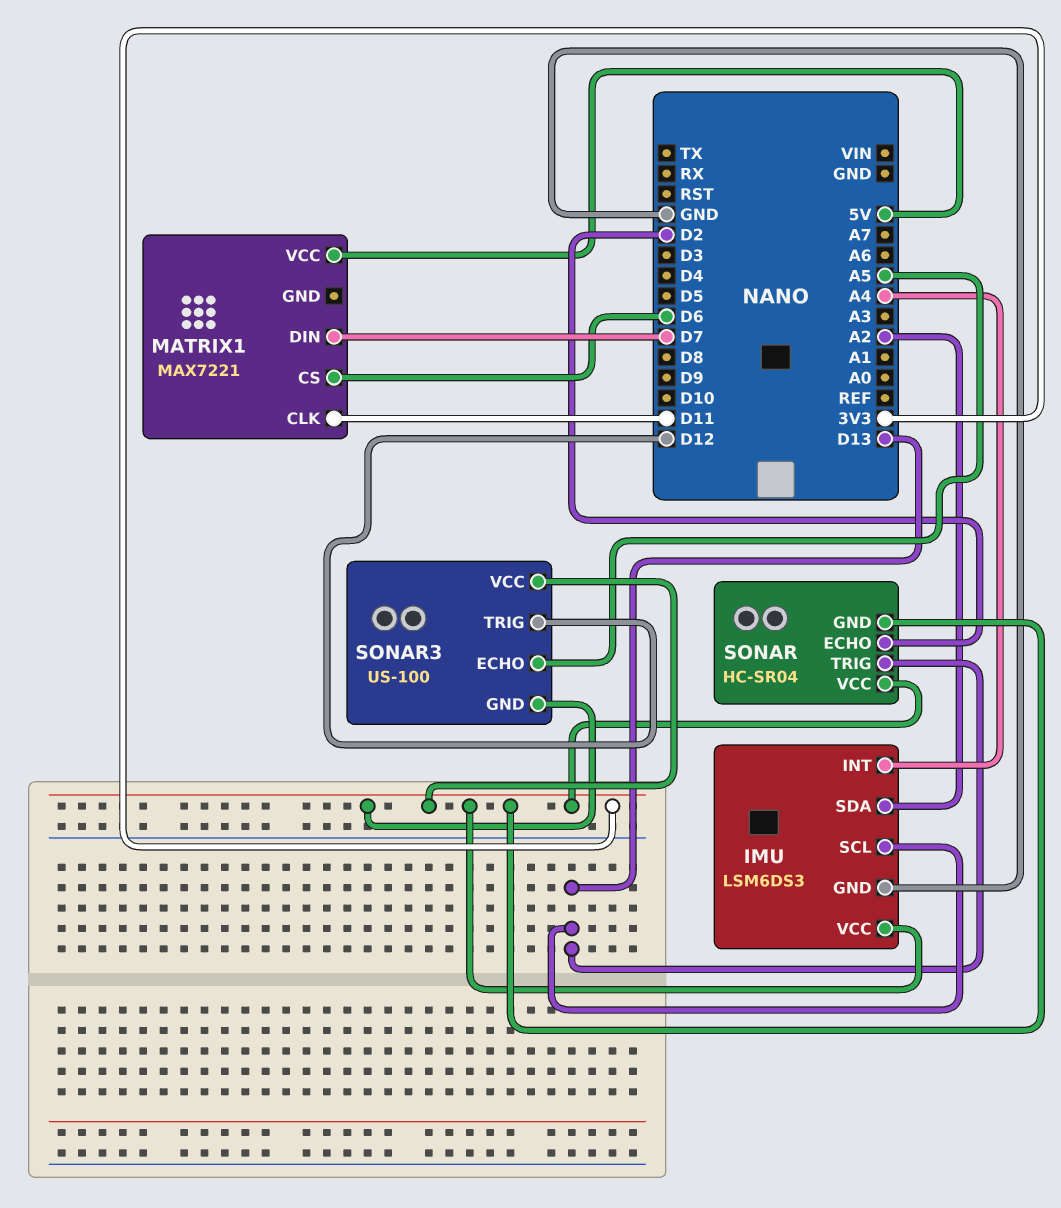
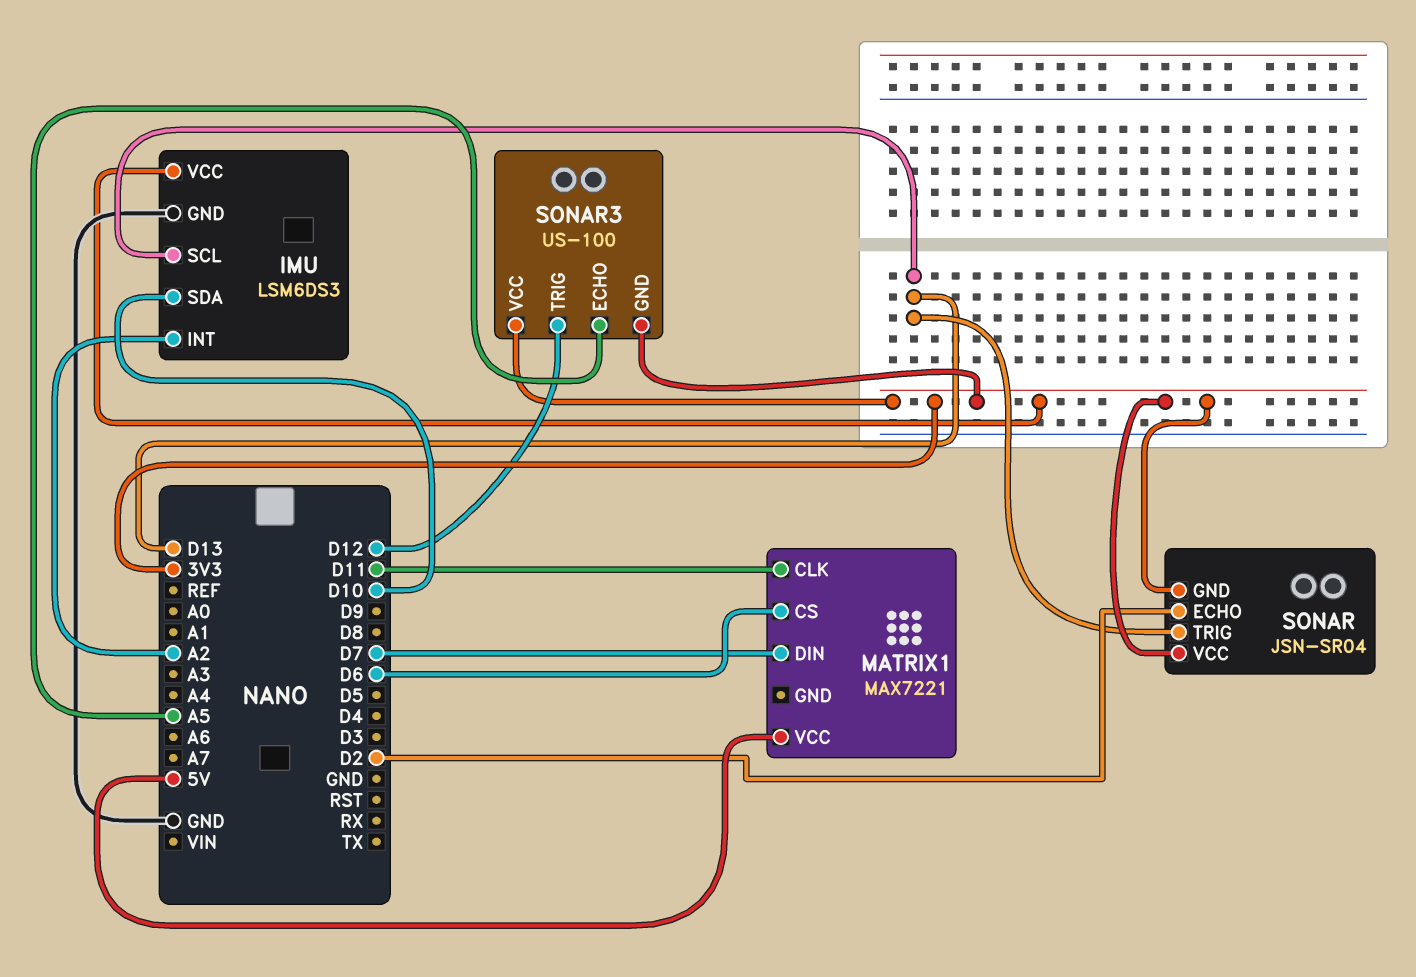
IMU pin INT: A4 -> A2
IMU pin SDA: A2 -> D10
SONAR: HC-SR04 -> JSN-SR04

